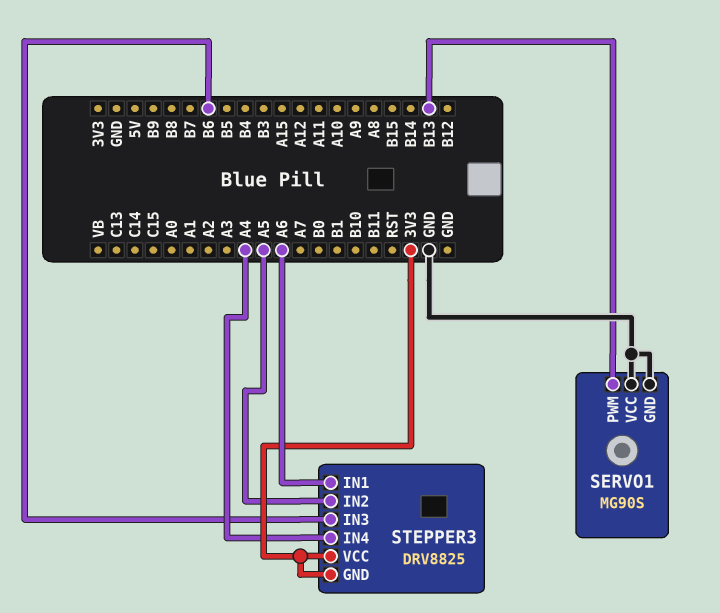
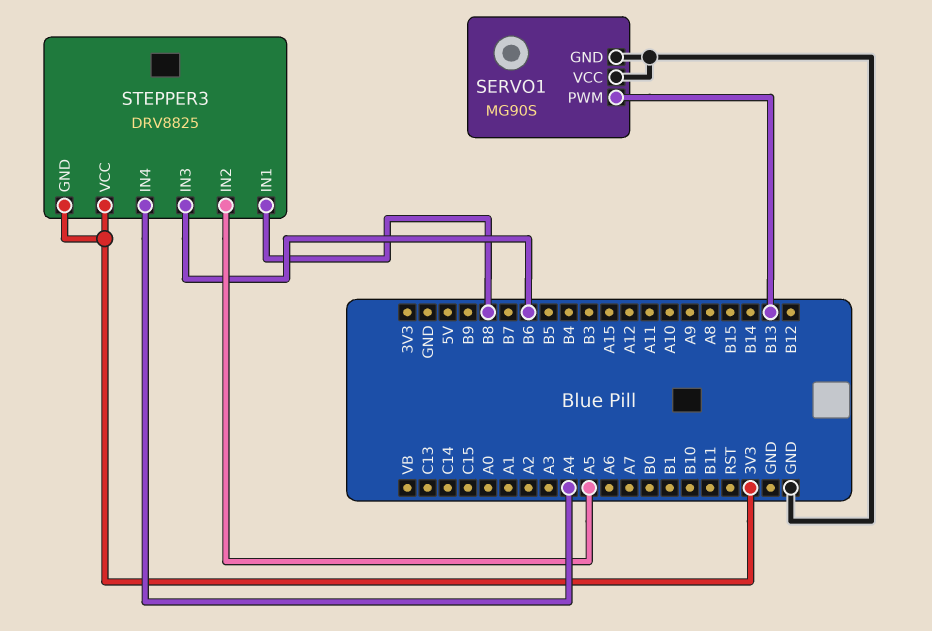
STEPPER3 pin IN1: A6 -> B8

